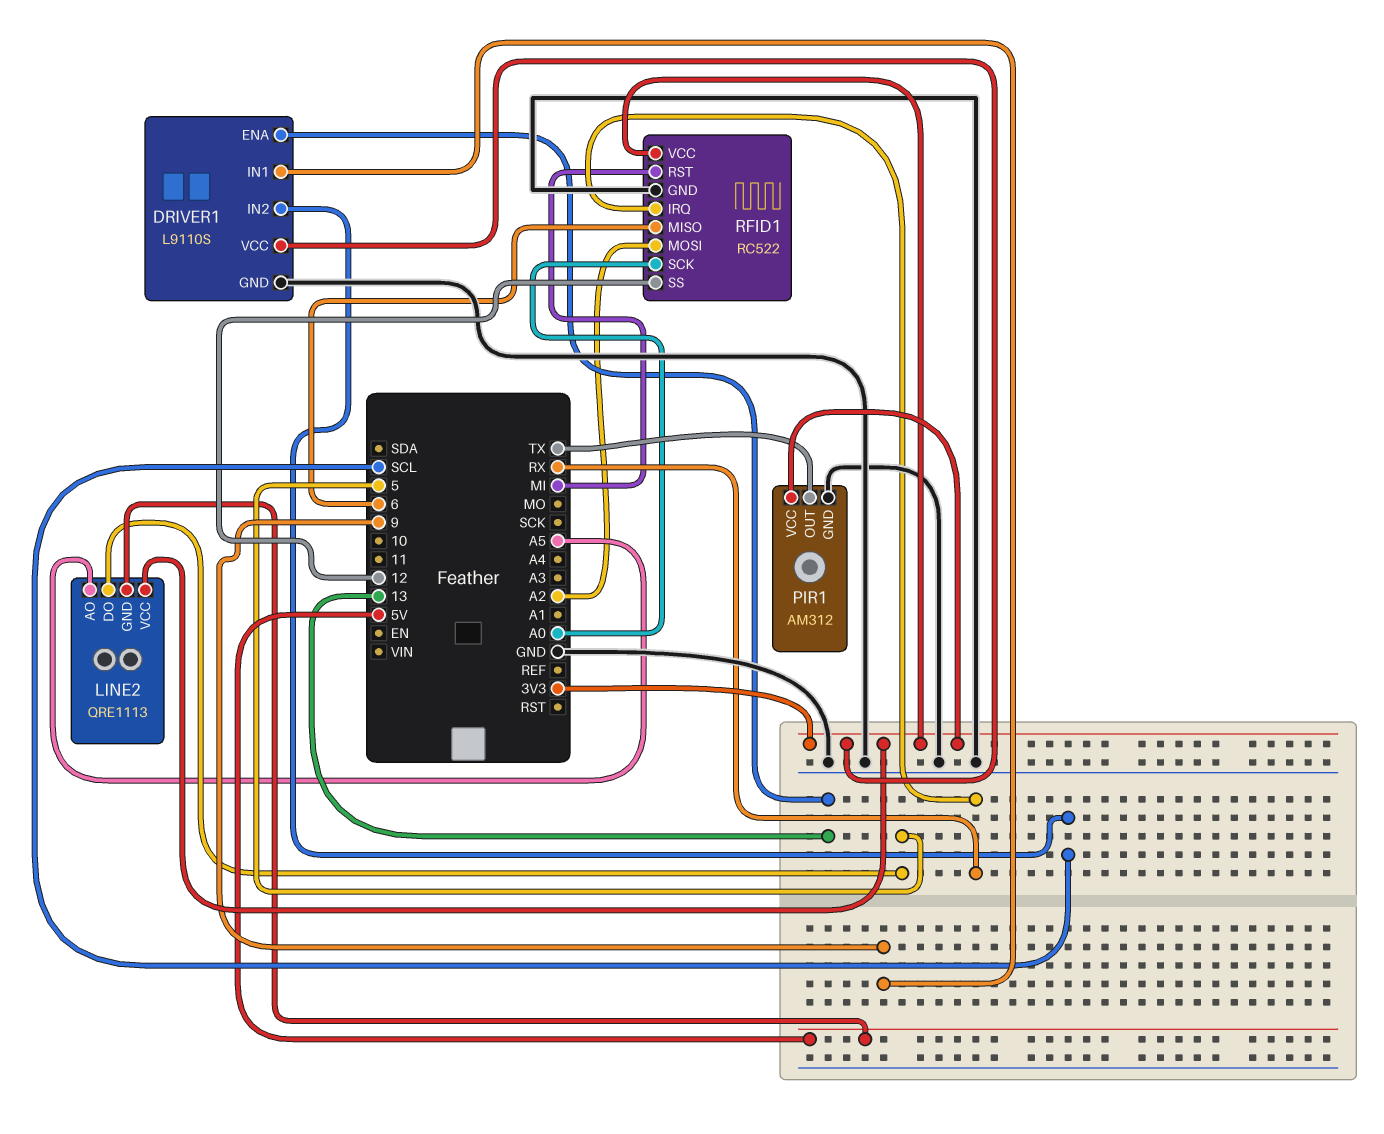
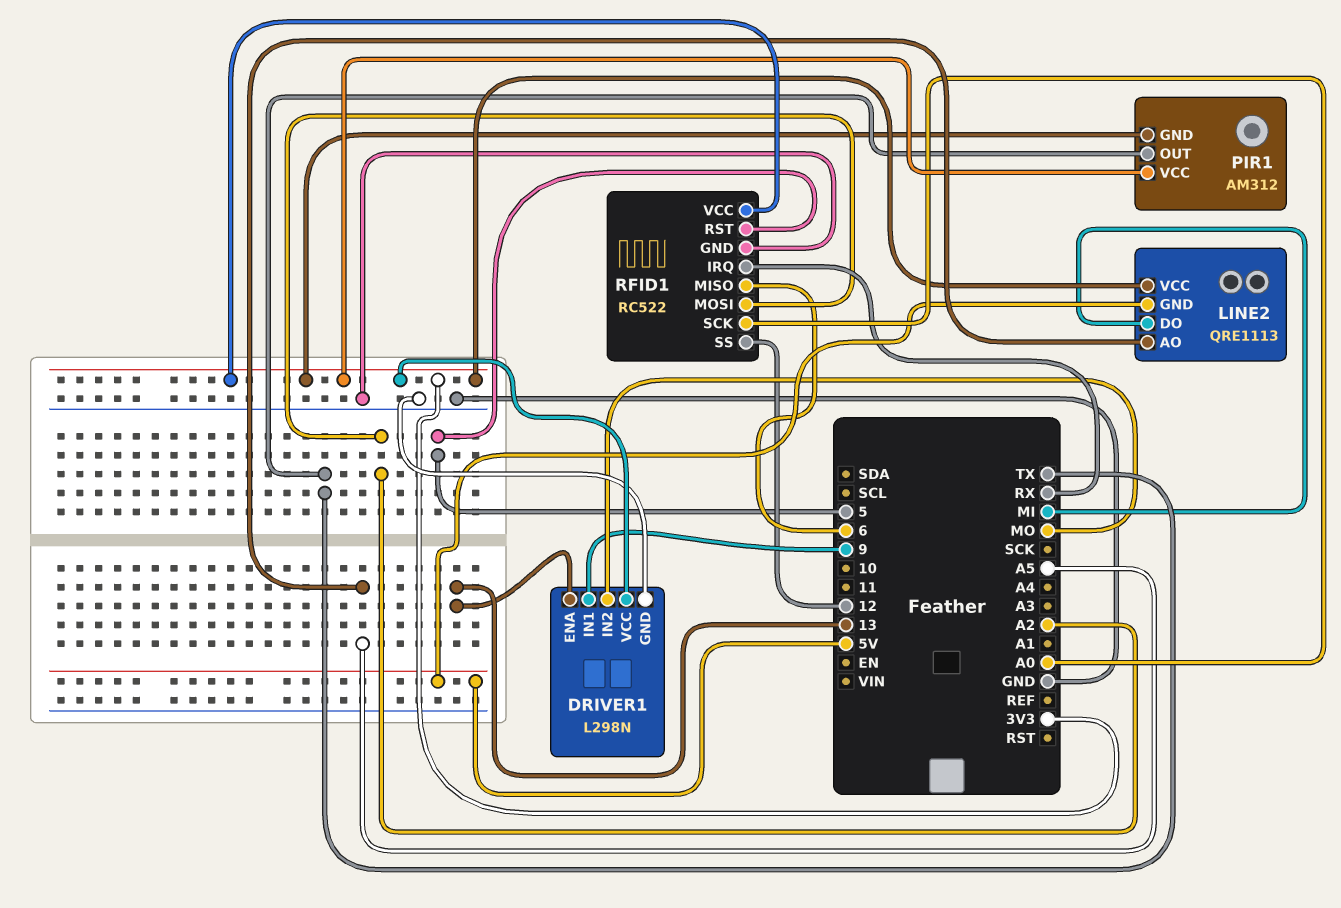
DRIVER1: L9110S -> L298N
DRIVER1 pin IN2: SCL -> MO
LINE2 pin DO: 5 -> MI
PIR1 pin GND: GND -> 3V3
RFID1 pin RST: MI -> 5

